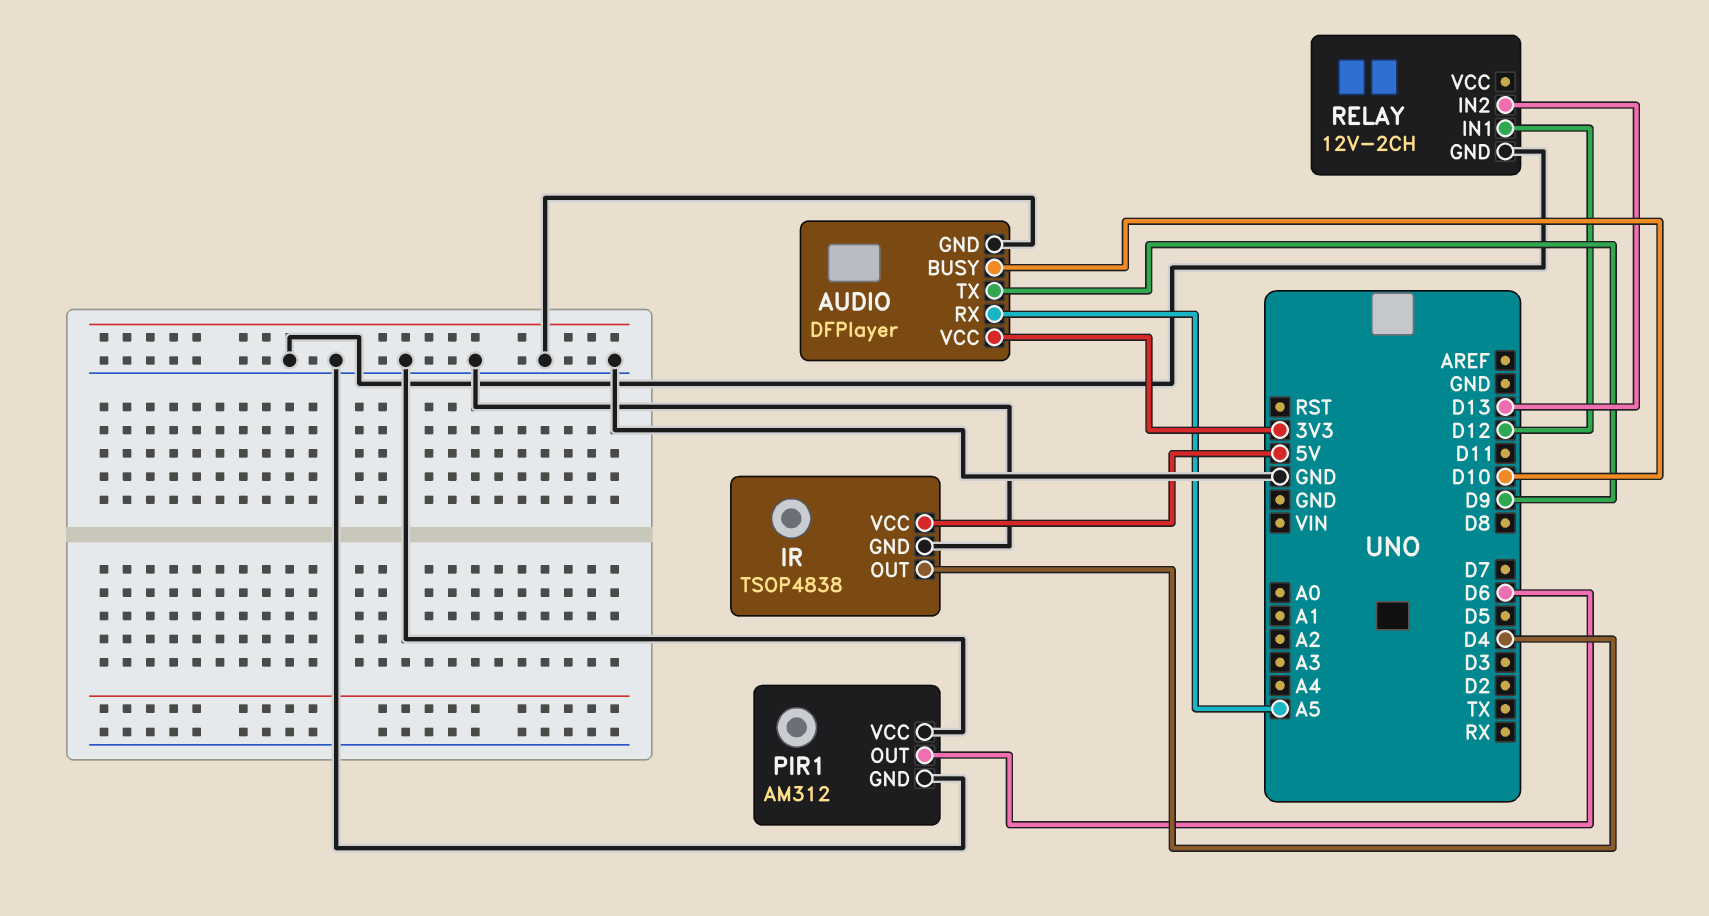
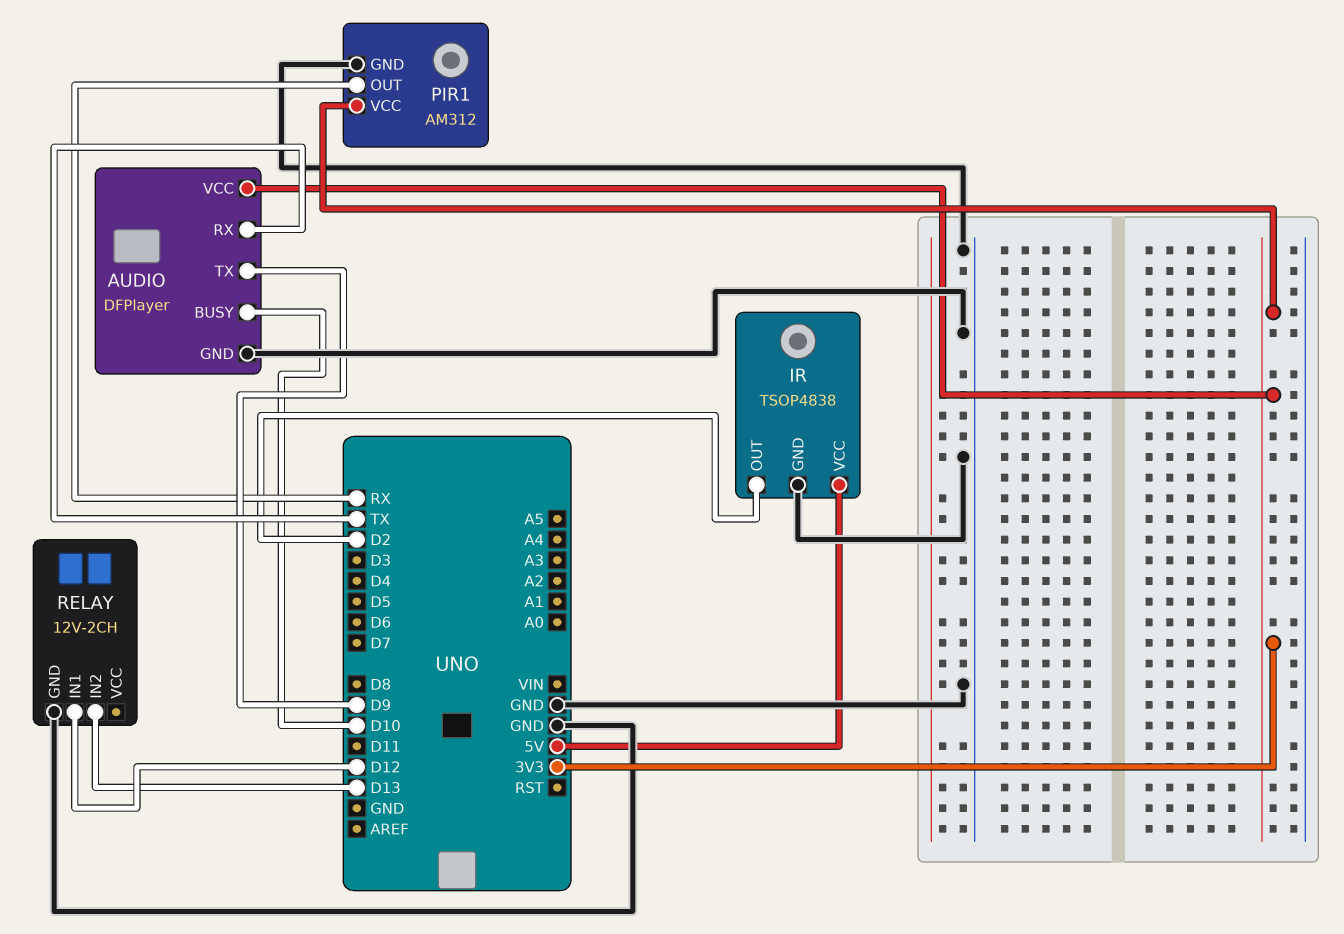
AUDIO pin RX: A5 -> TX
IR pin OUT: D4 -> D2
PIR1 pin OUT: D6 -> RX
PIR1 pin VCC: GND -> 3V3

